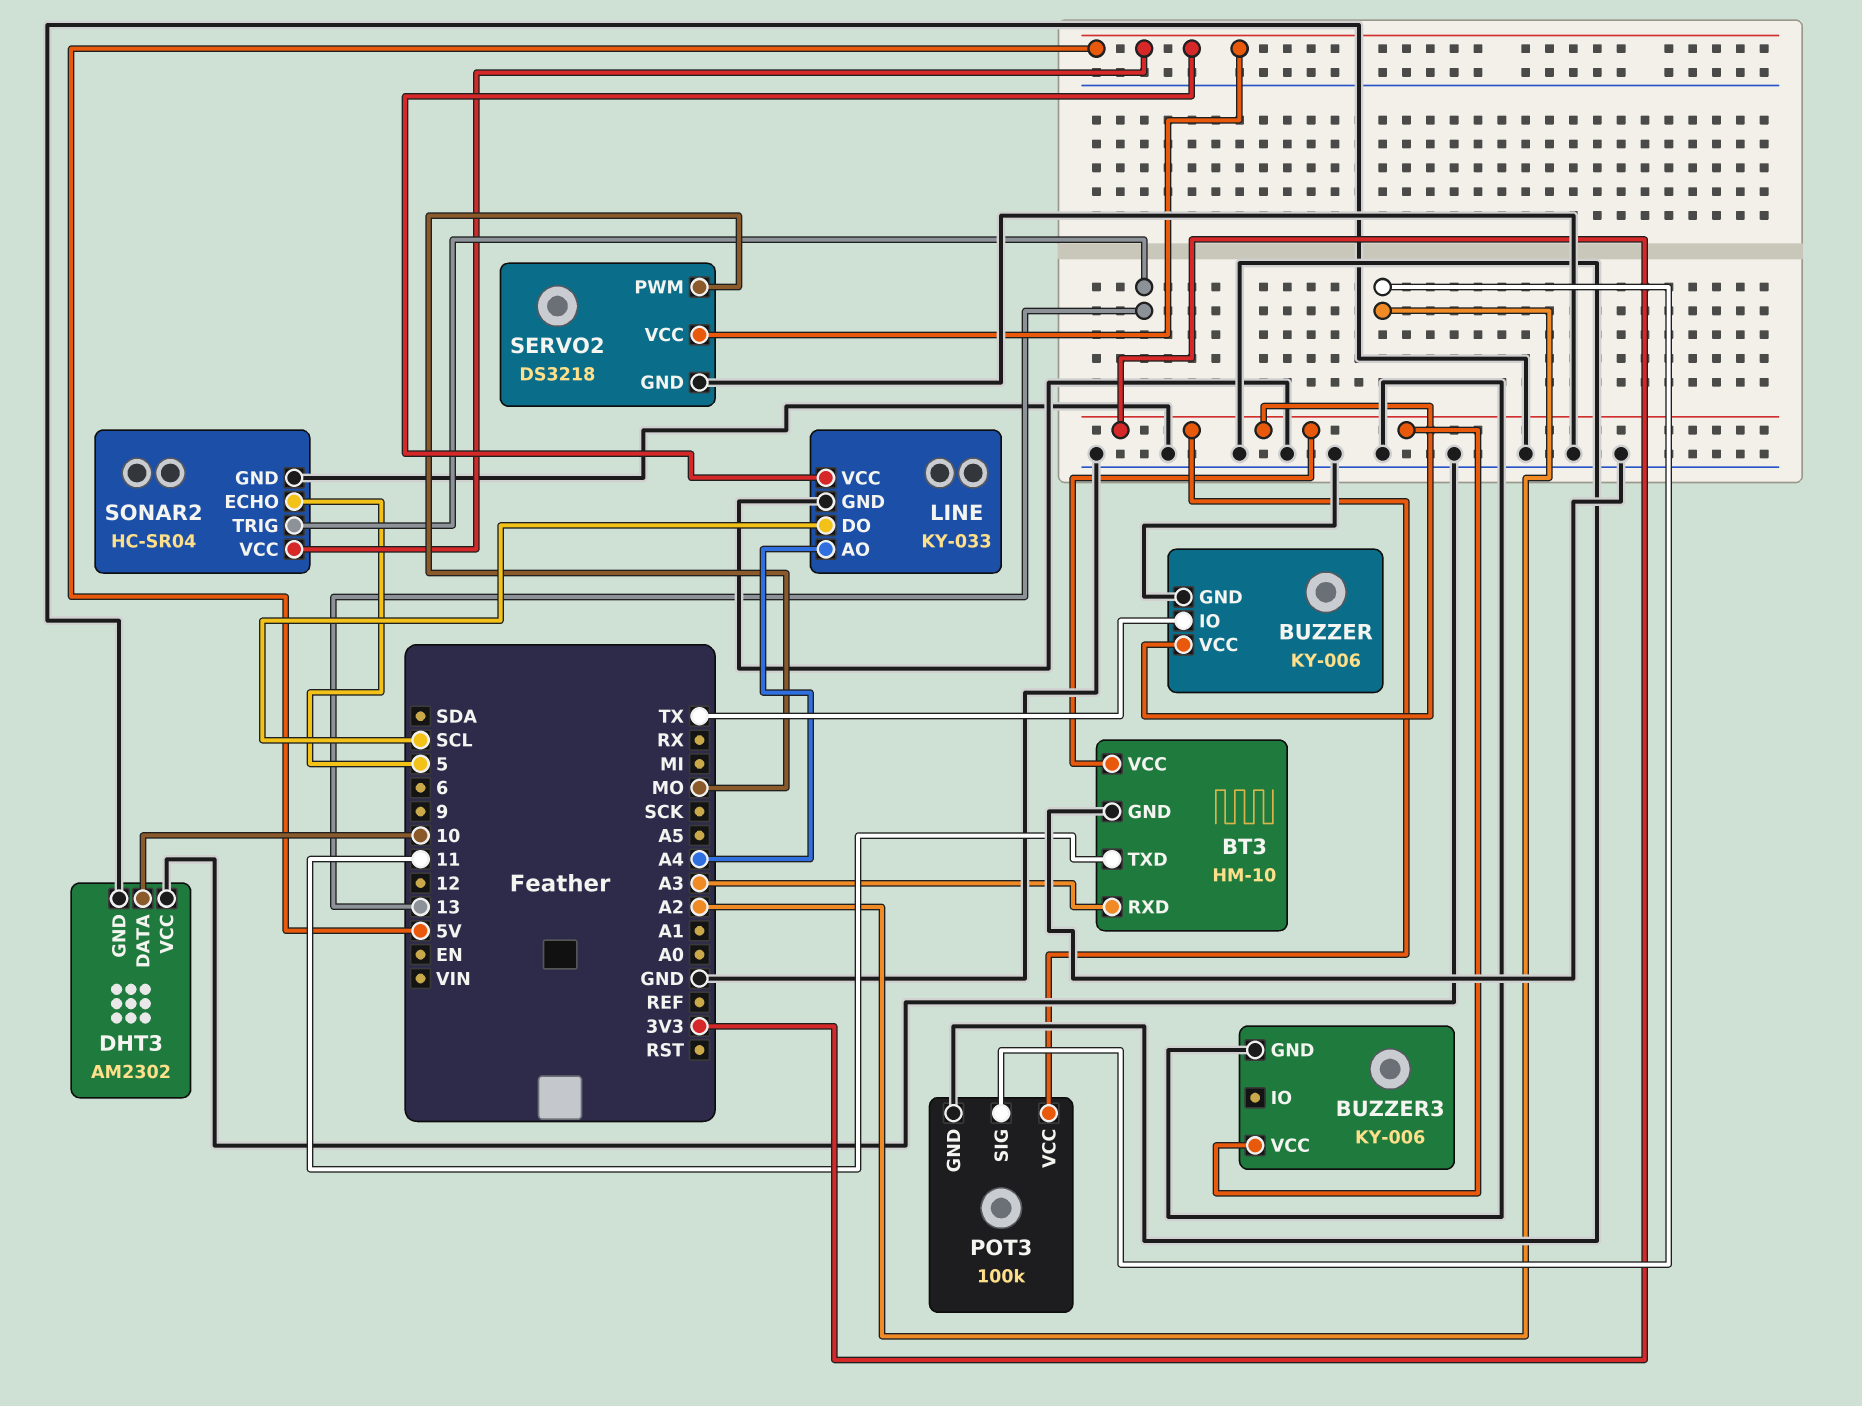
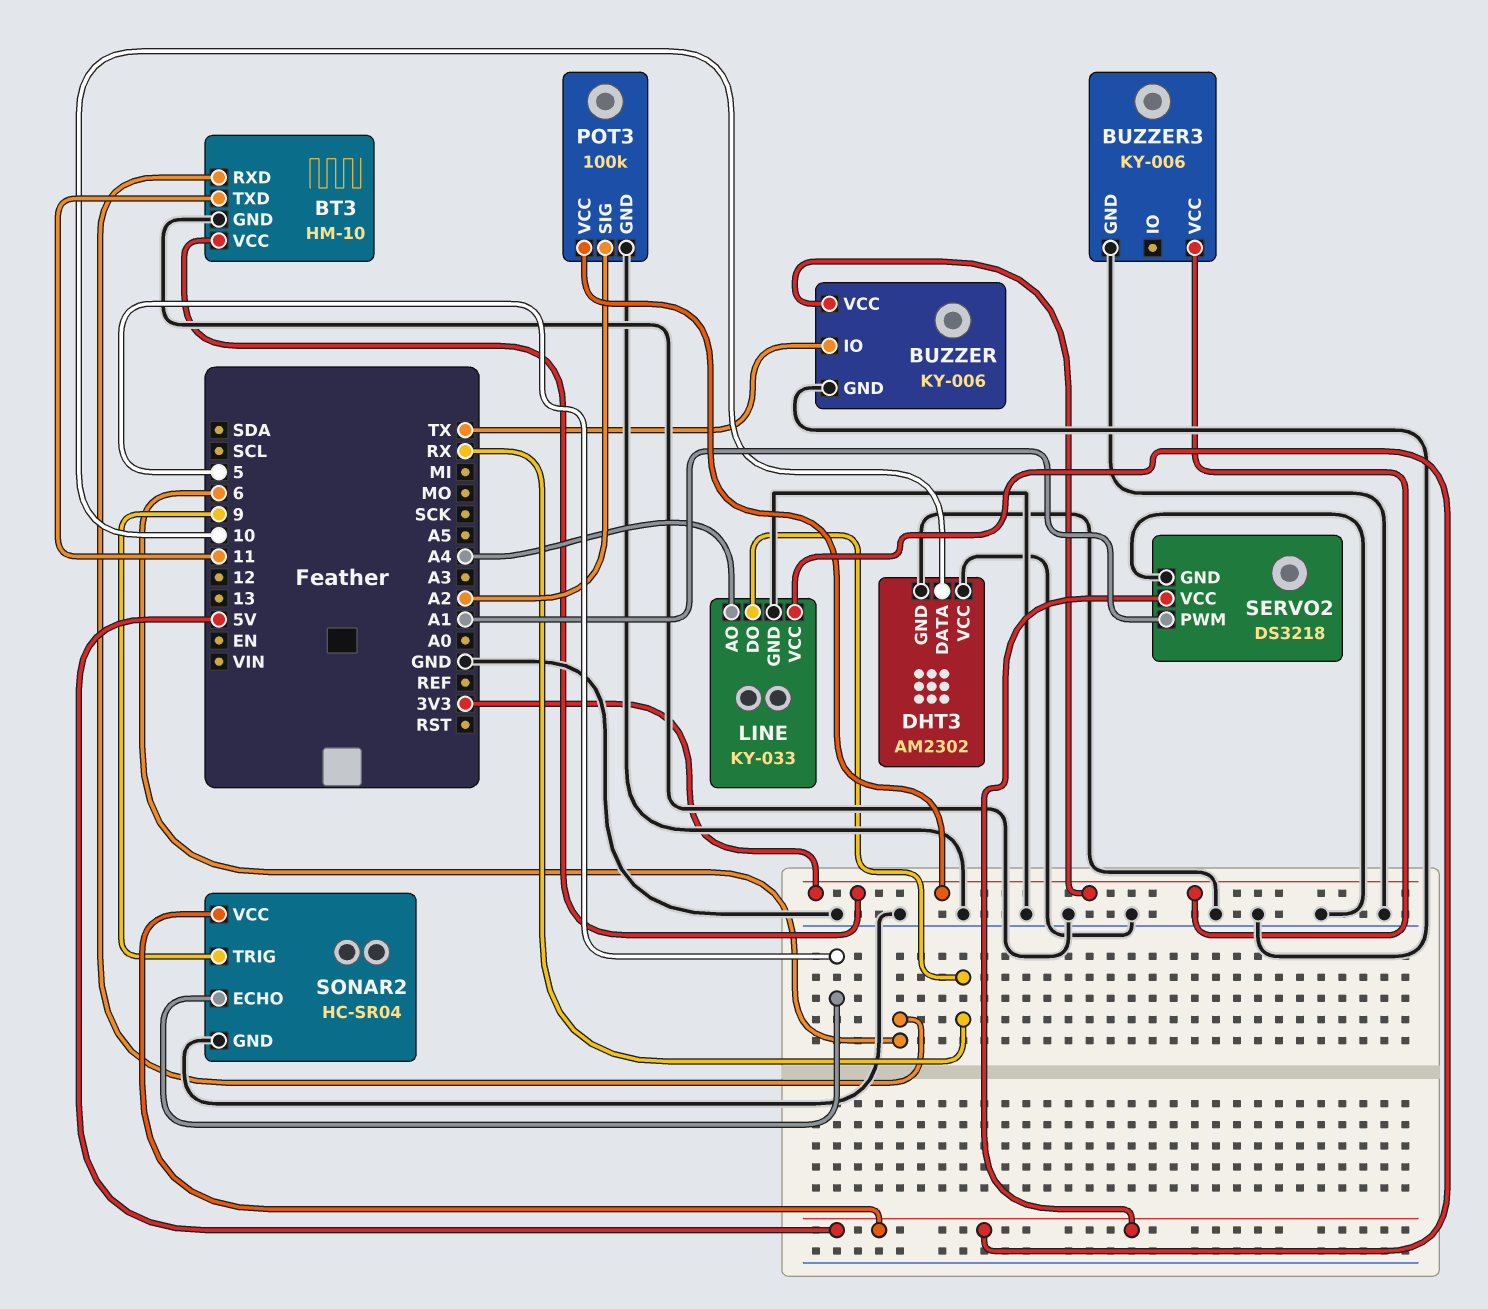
BT3 pin RXD: A3 -> 6
LINE pin DO: SCL -> RX
SERVO2 pin PWM: MO -> A1
SONAR2 pin TRIG: 13 -> 9

